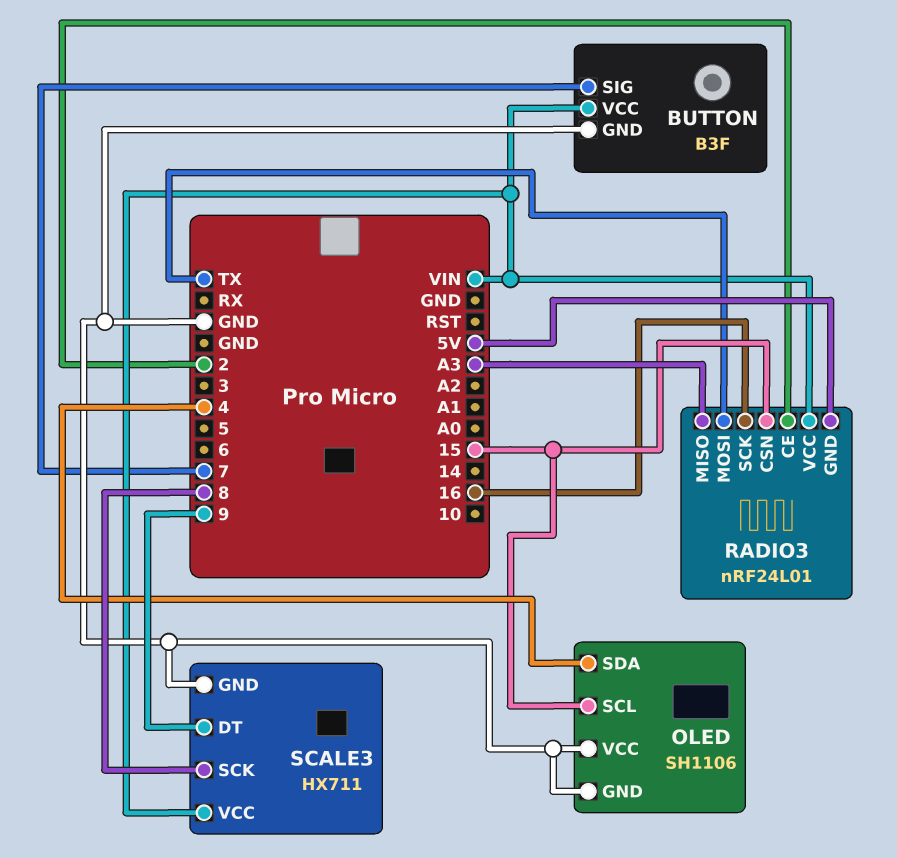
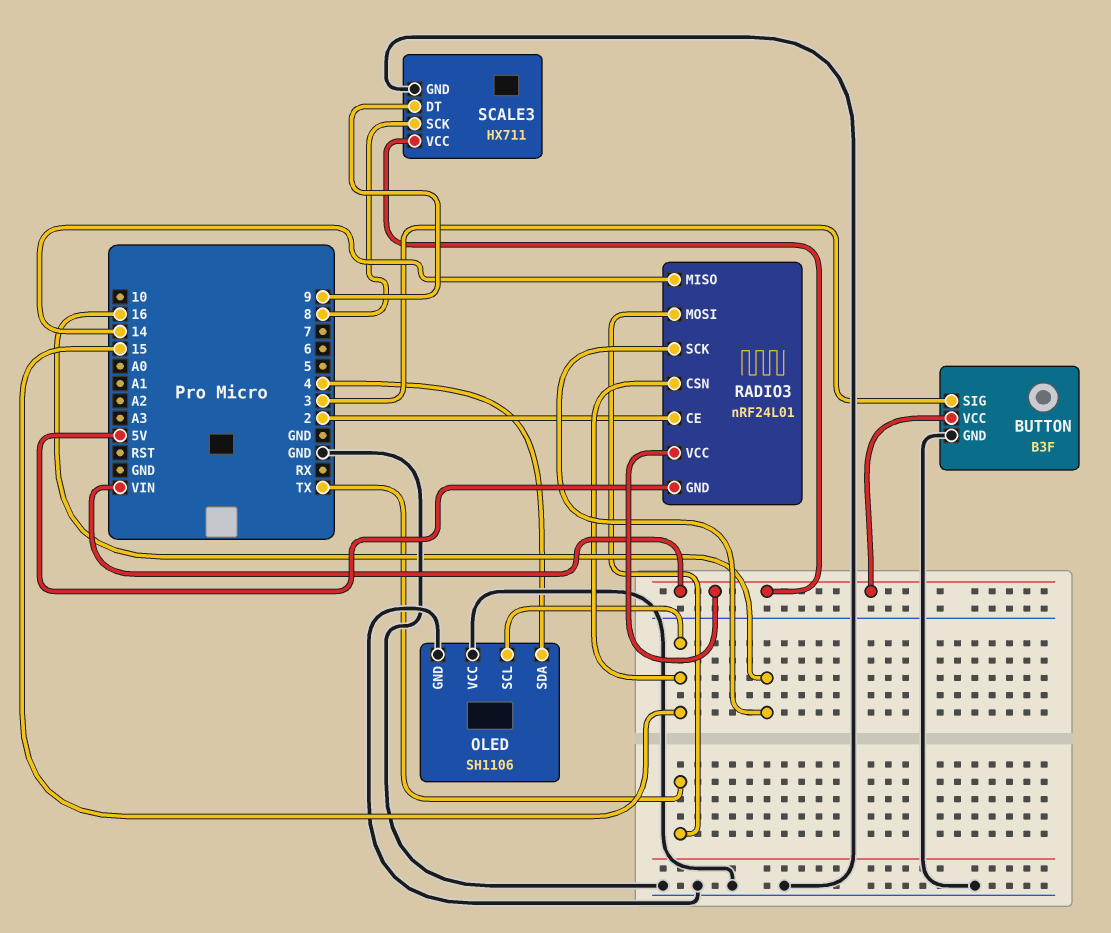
BUTTON pin SIG: 7 -> 3
RADIO3 pin MISO: A3 -> 14

